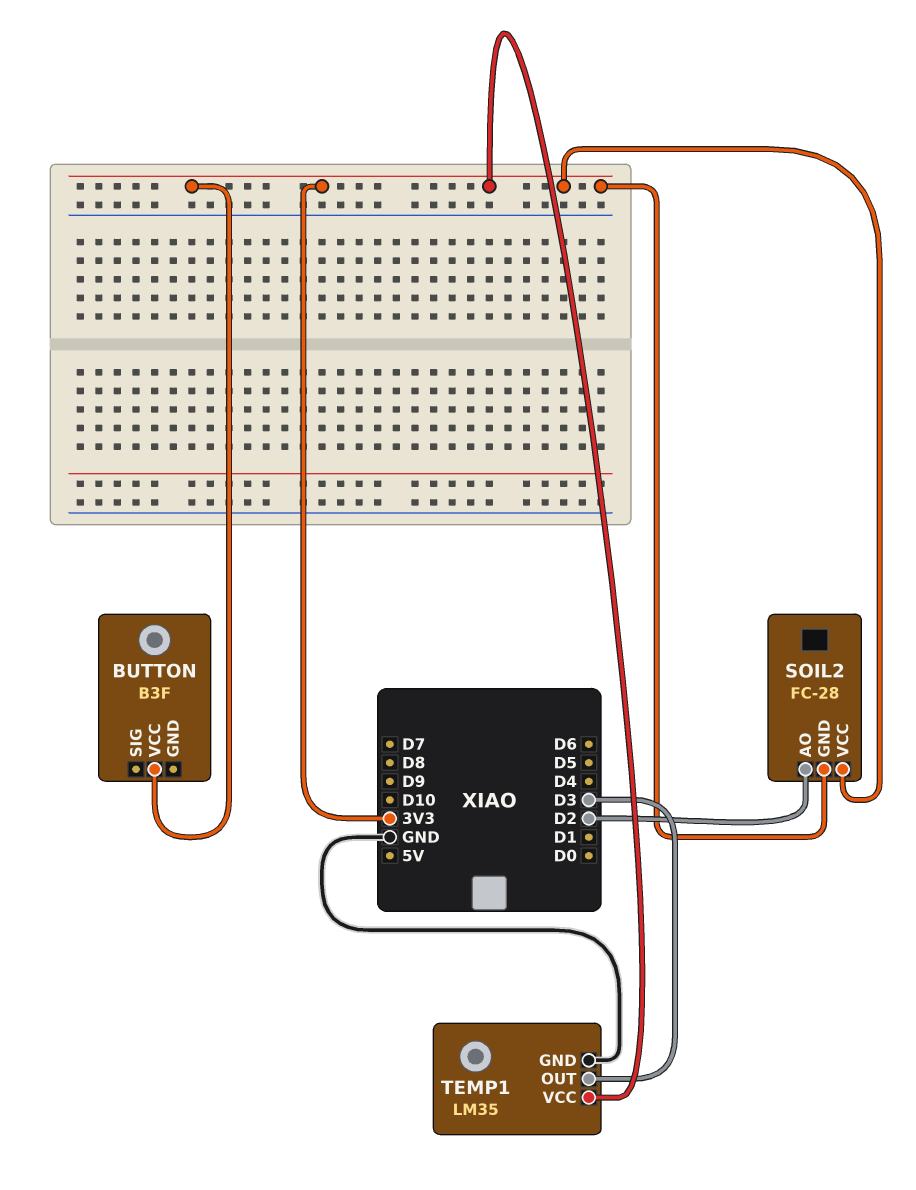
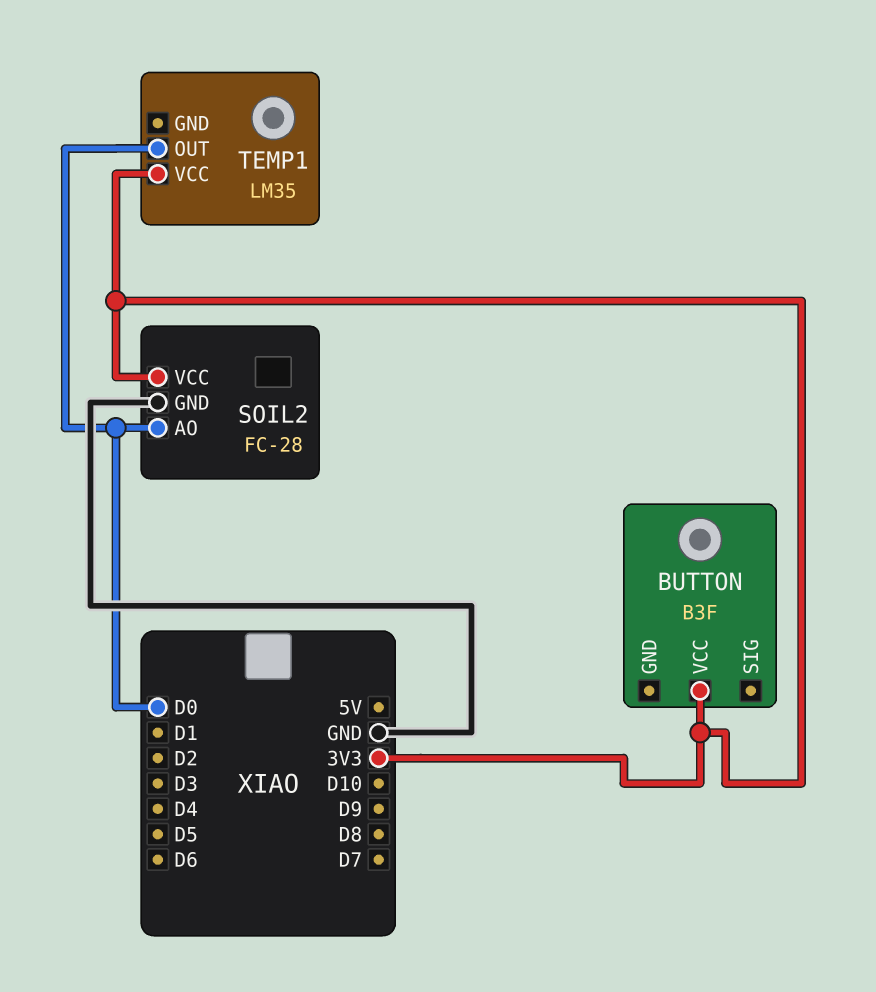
SOIL2 pin AO: D2 -> D0
SOIL2 pin GND: 3V3 -> GND
TEMP1 pin GND: GND -> none
TEMP1 pin OUT: D3 -> D0

